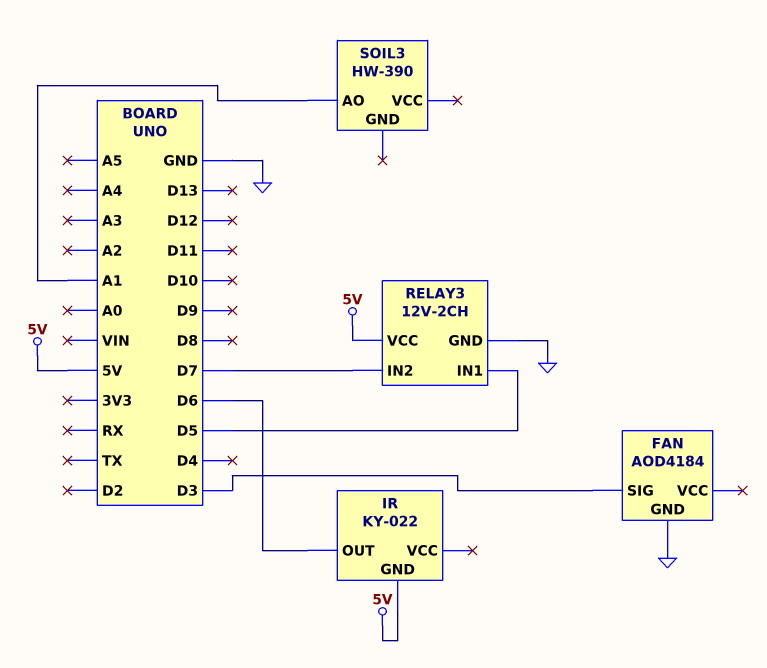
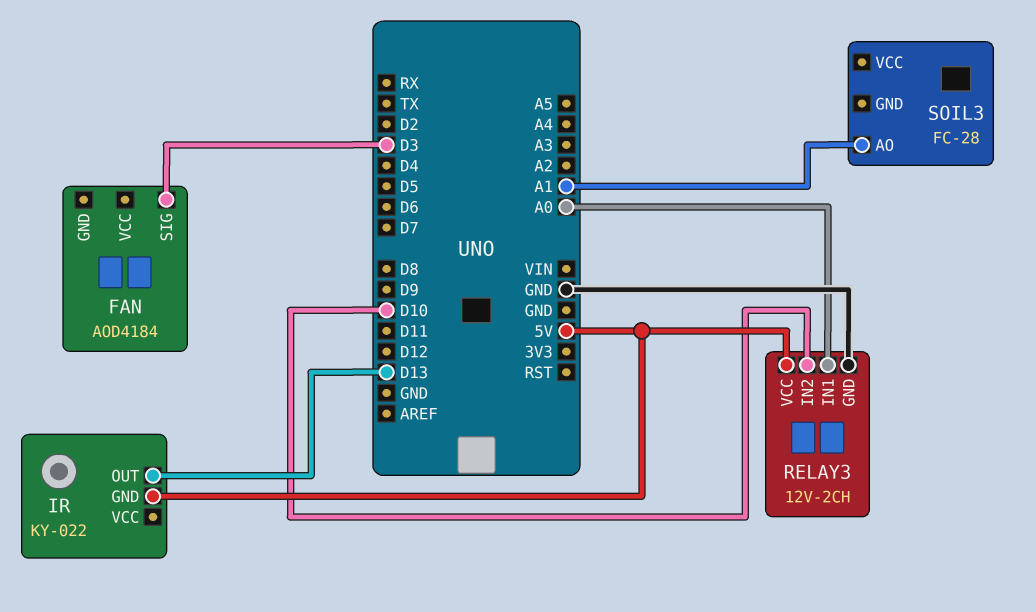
FAN pin GND: GND -> none
IR pin OUT: D6 -> D13
RELAY3 pin IN1: D5 -> A0
RELAY3 pin IN2: D7 -> D10
SOIL3: HW-390 -> FC-28

